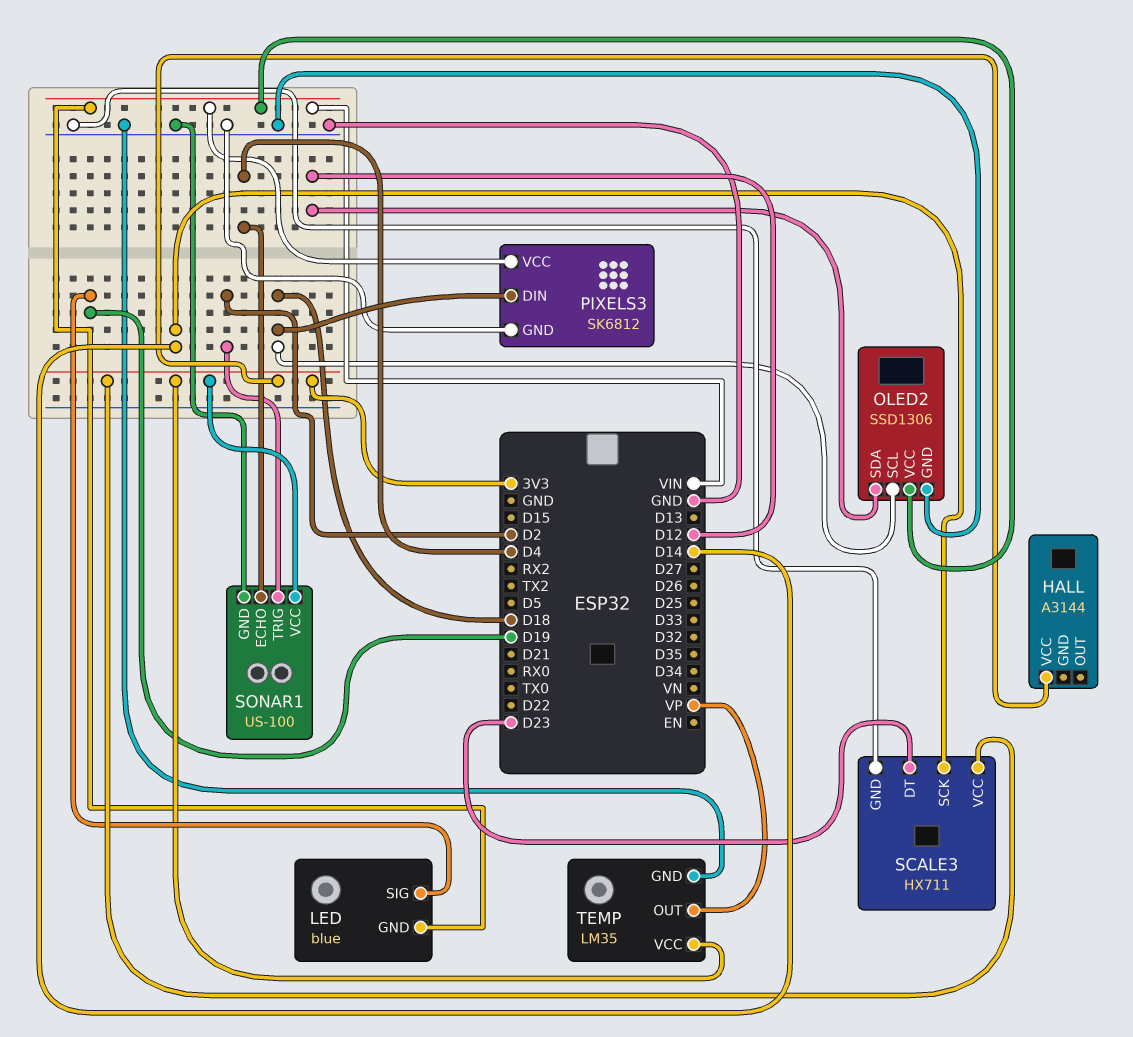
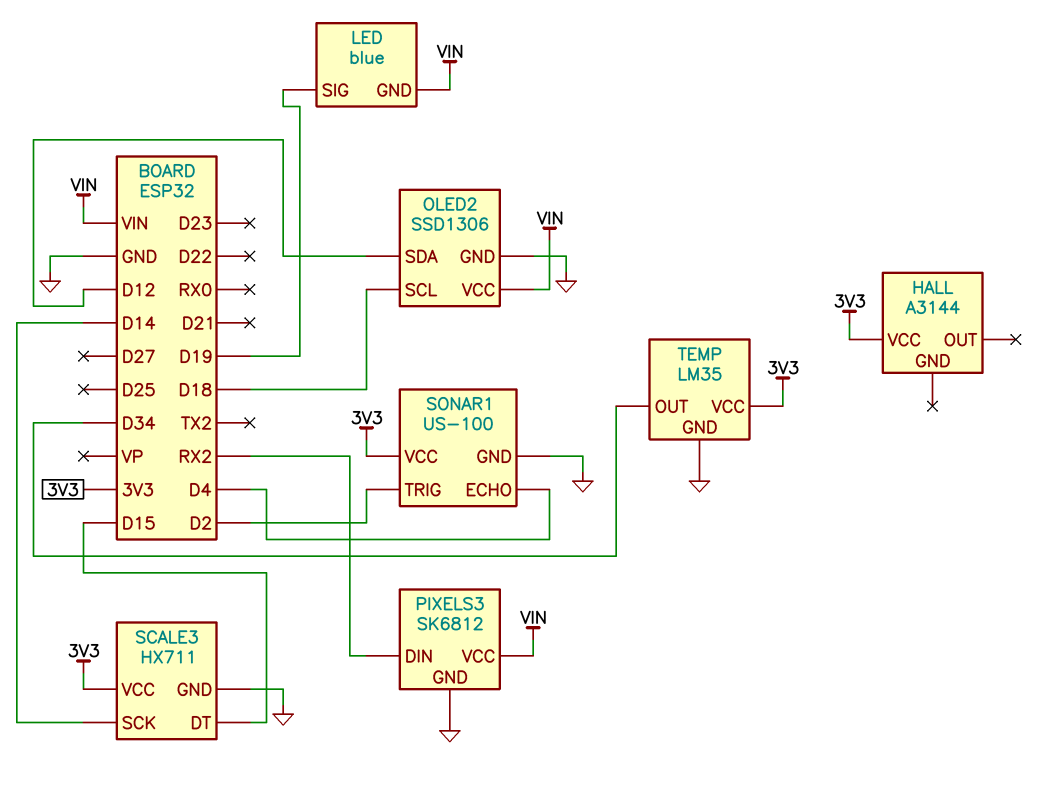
PIXELS3 pin DIN: D18 -> RX2
SCALE3 pin DT: D23 -> D15
TEMP pin OUT: VP -> D34

